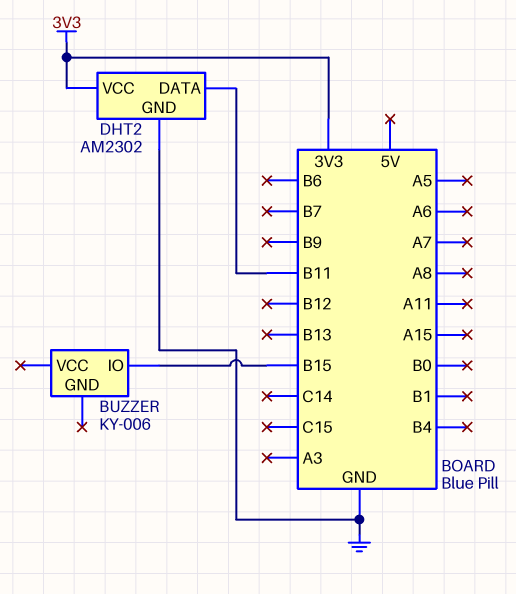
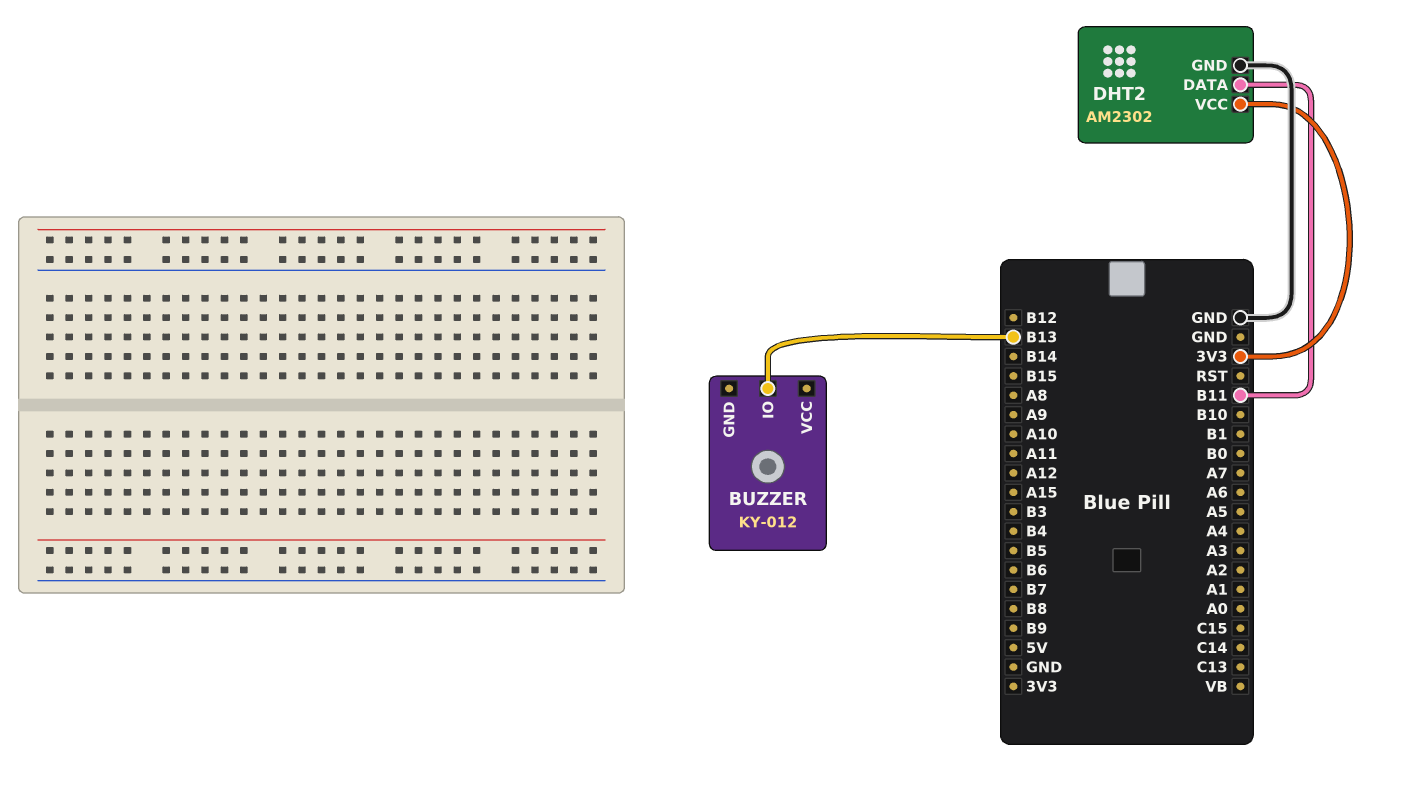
BUZZER: KY-006 -> KY-012
BUZZER pin IO: B15 -> B13

